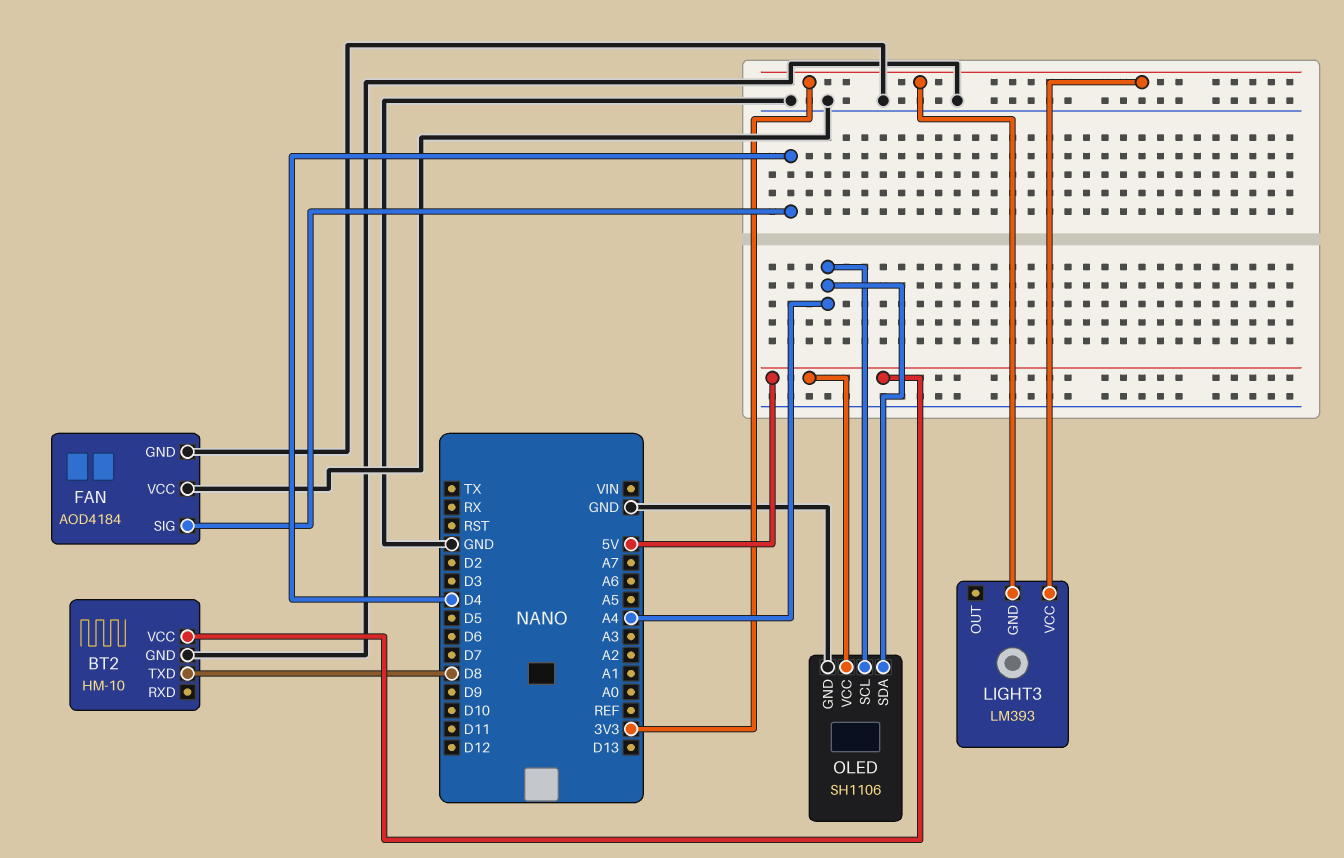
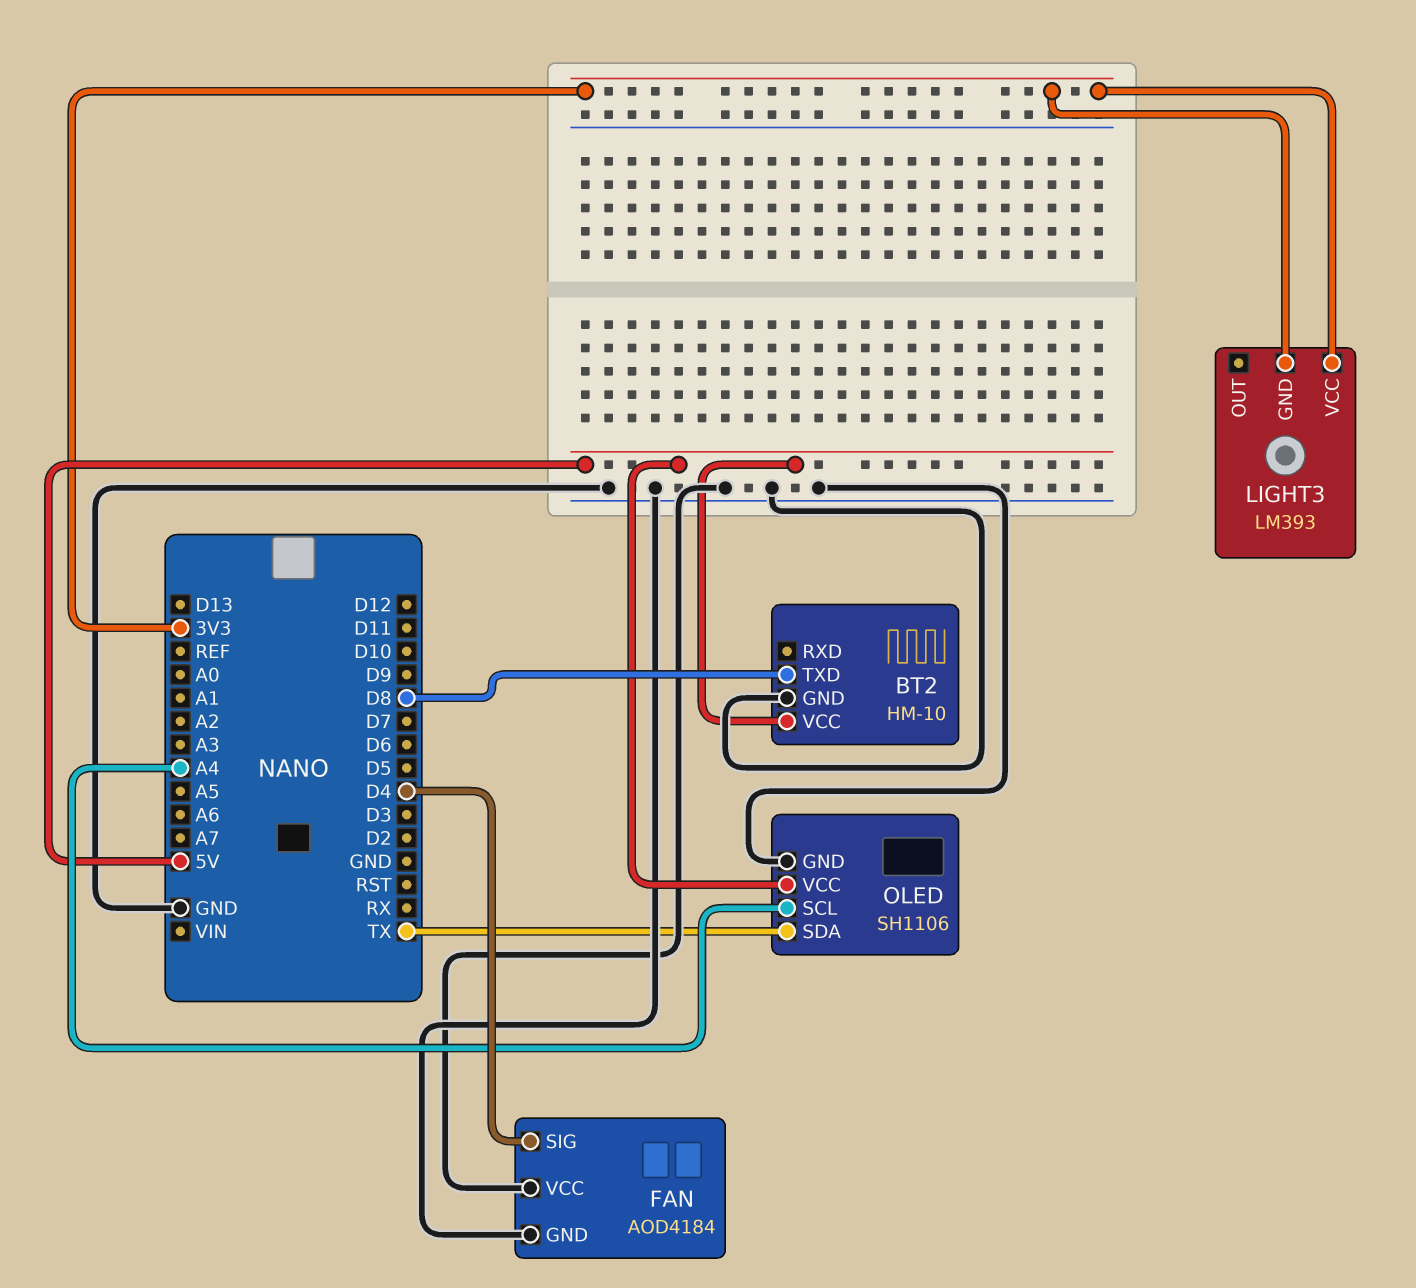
OLED pin SDA: A4 -> TX

